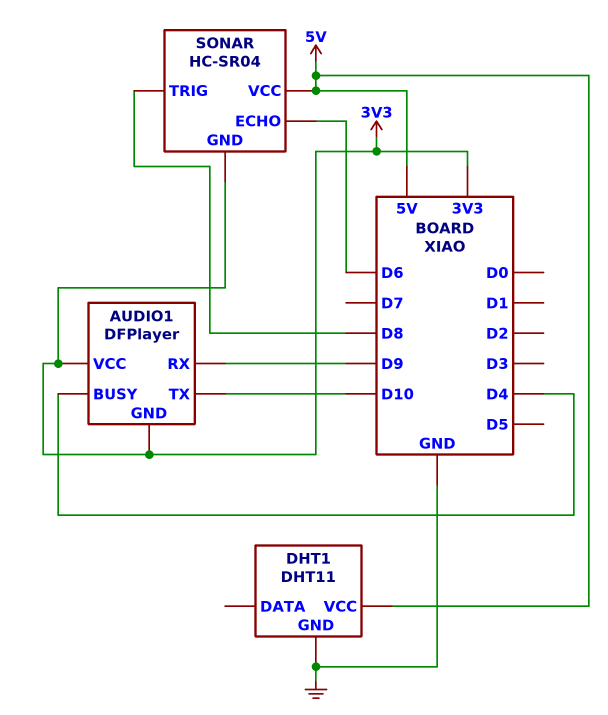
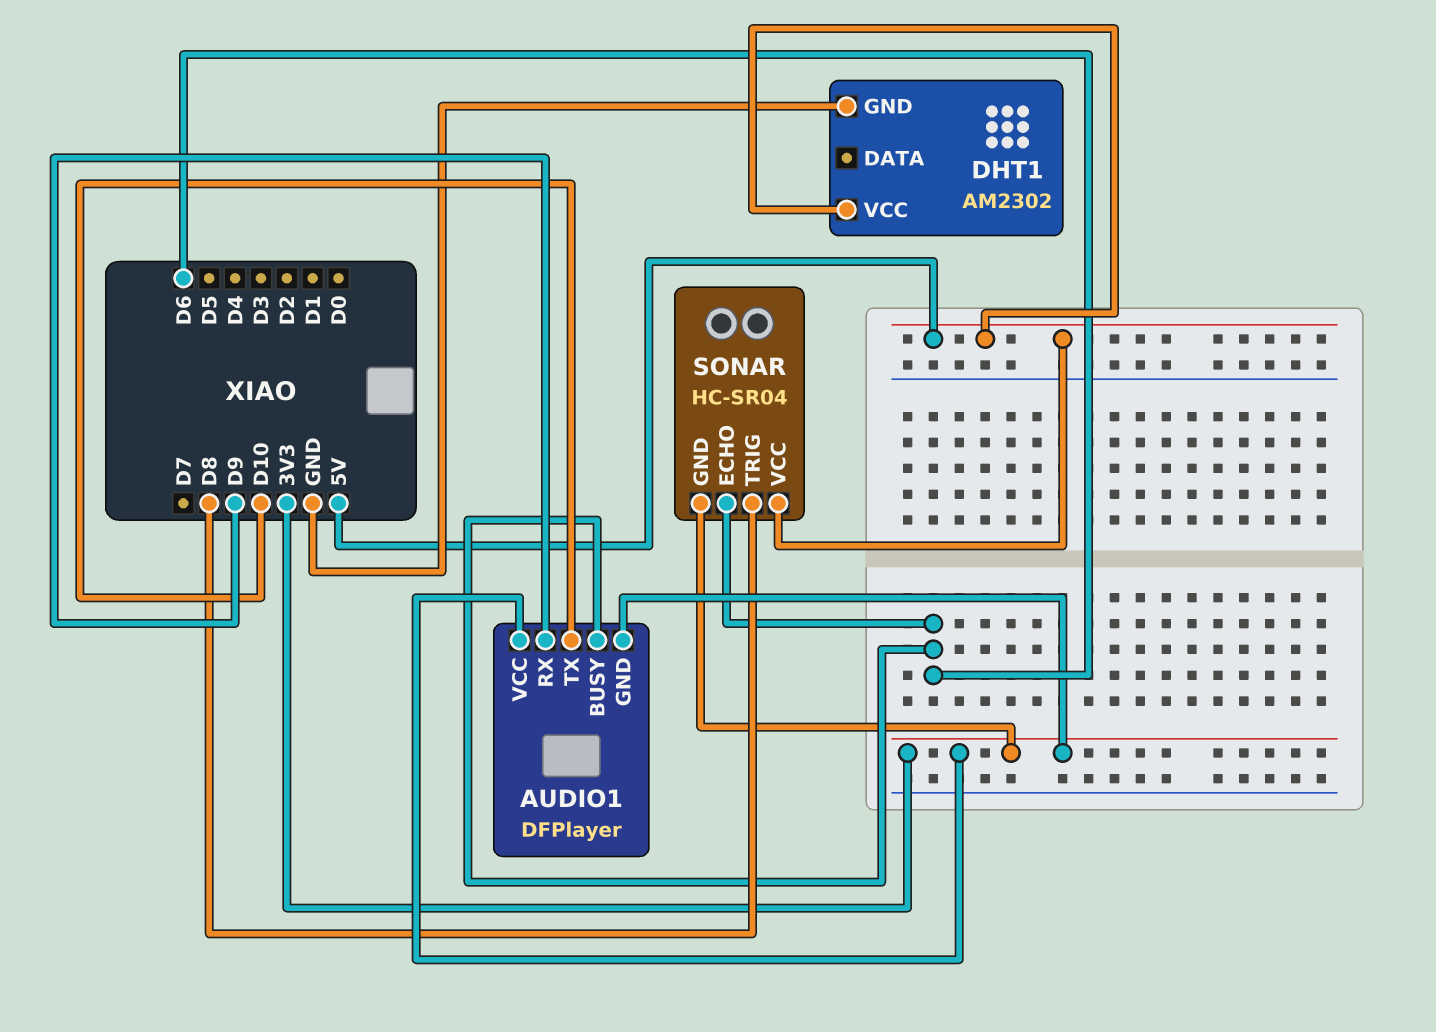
AUDIO1 pin BUSY: D4 -> D6
DHT1: DHT11 -> AM2302

